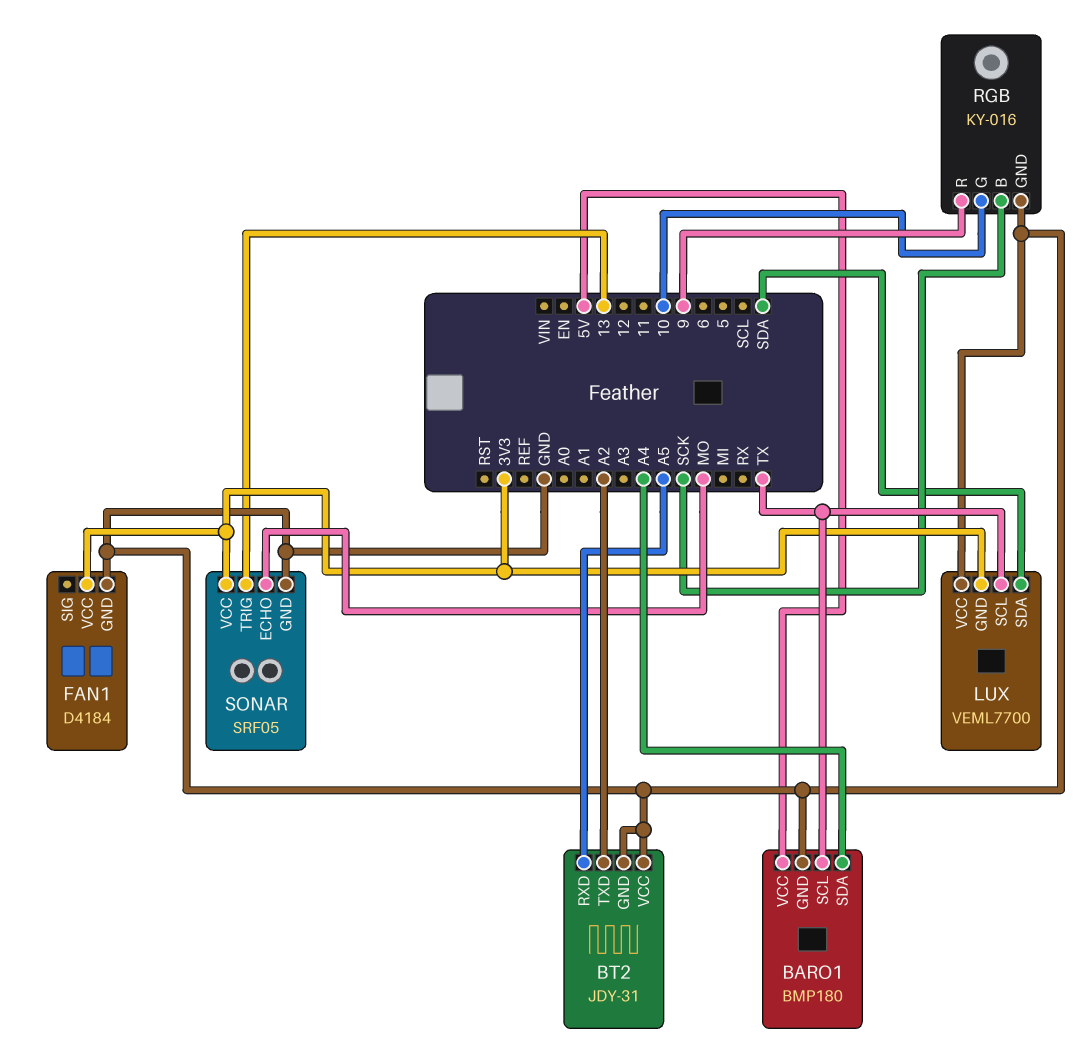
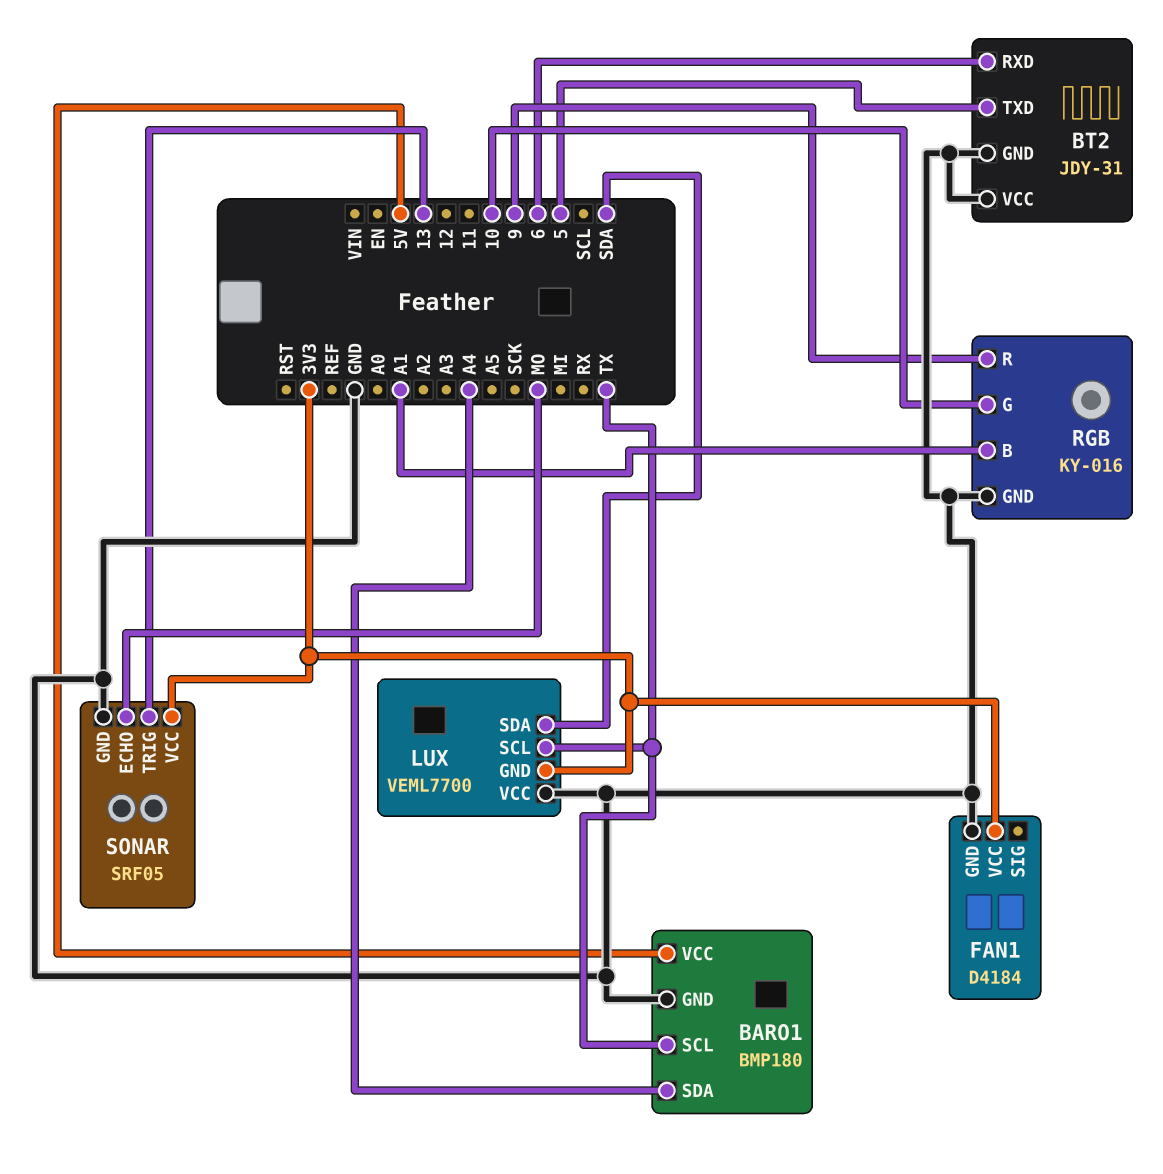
BT2 pin RXD: A5 -> 6
BT2 pin TXD: A2 -> 5
RGB pin B: SCK -> A1

